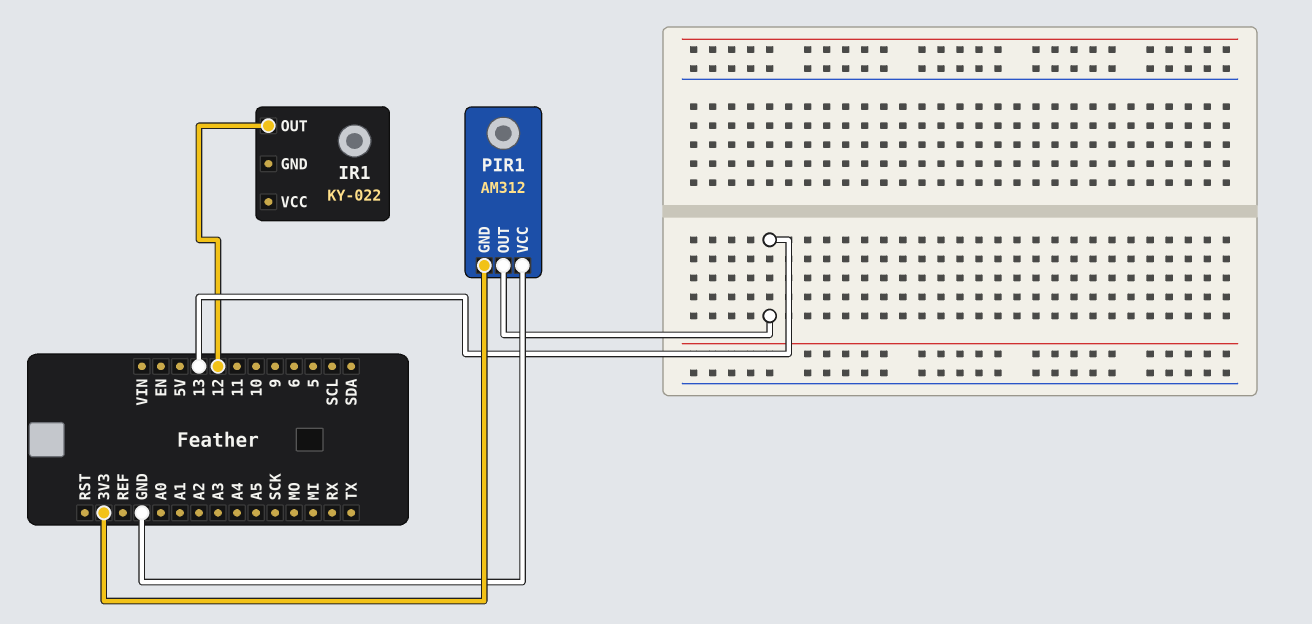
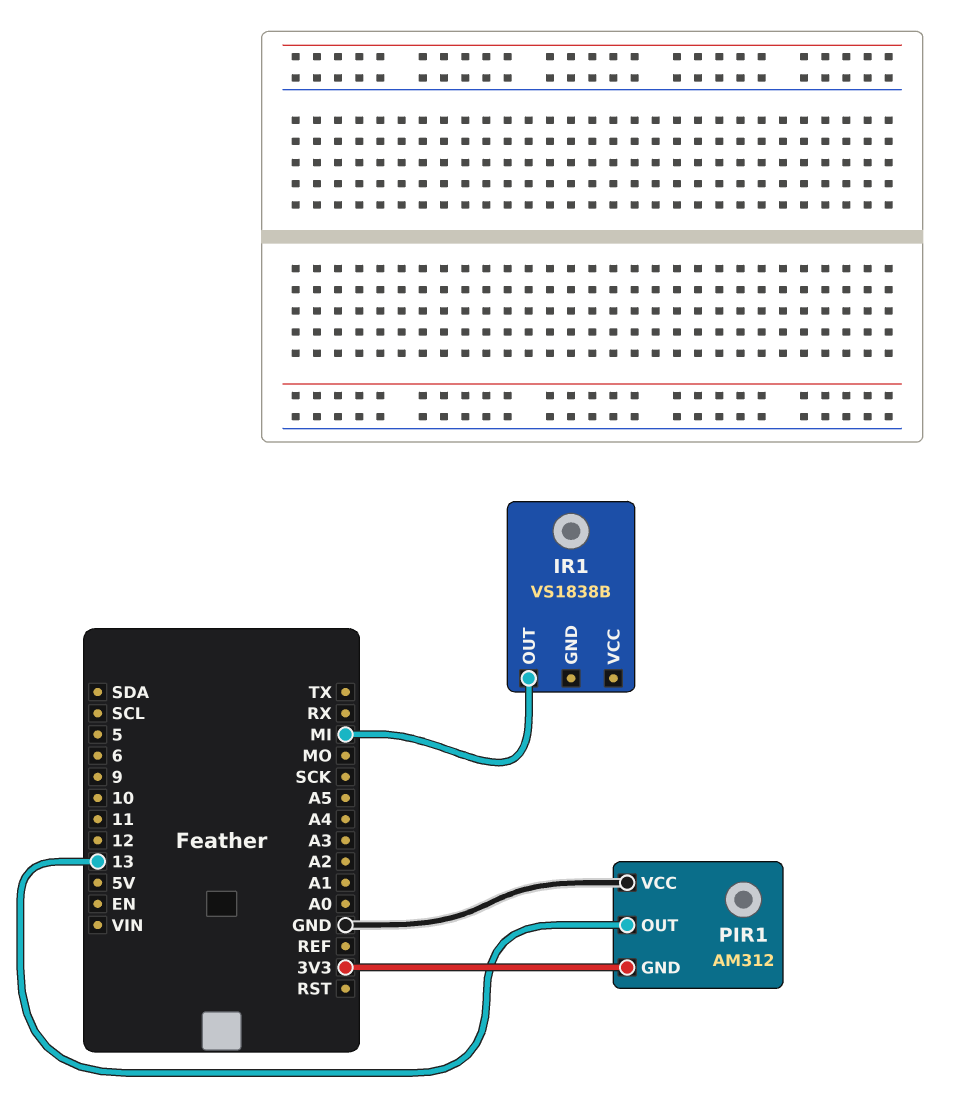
IR1: KY-022 -> VS1838B
IR1 pin OUT: 12 -> MI

